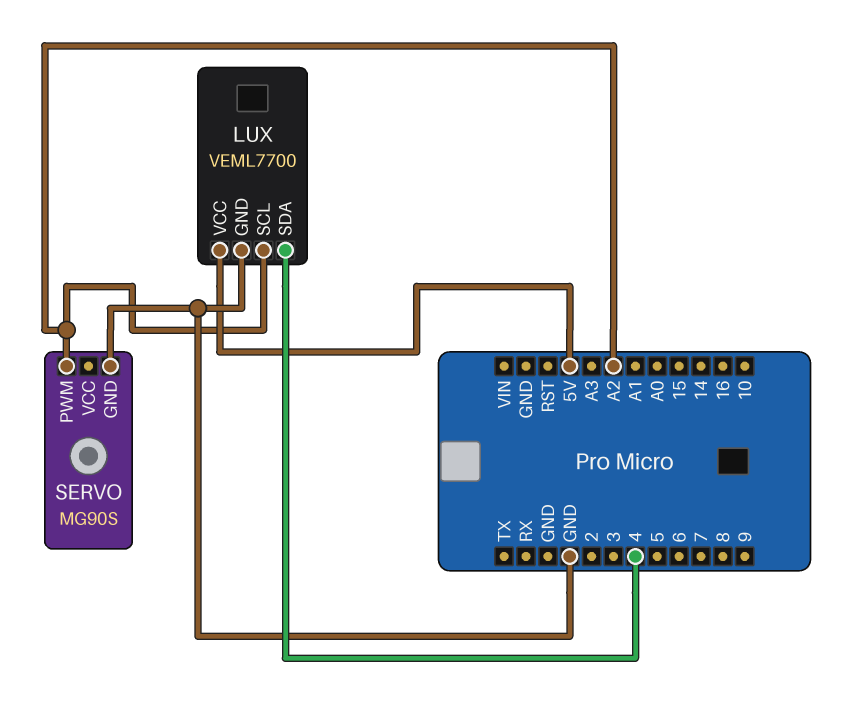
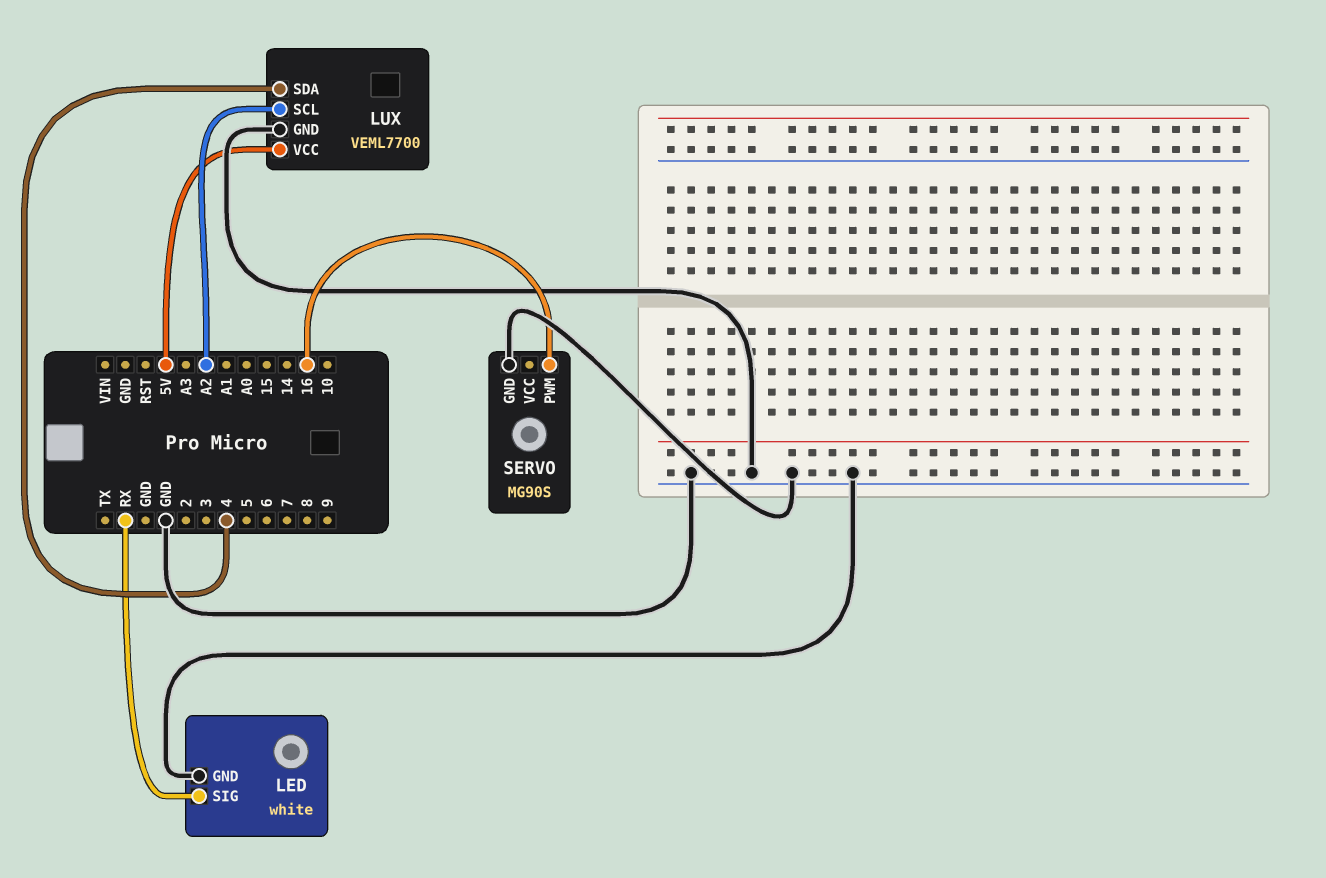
LED: none -> white
LED pin GND: none -> GND
LED pin SIG: none -> RX
SERVO pin PWM: A2 -> 16

